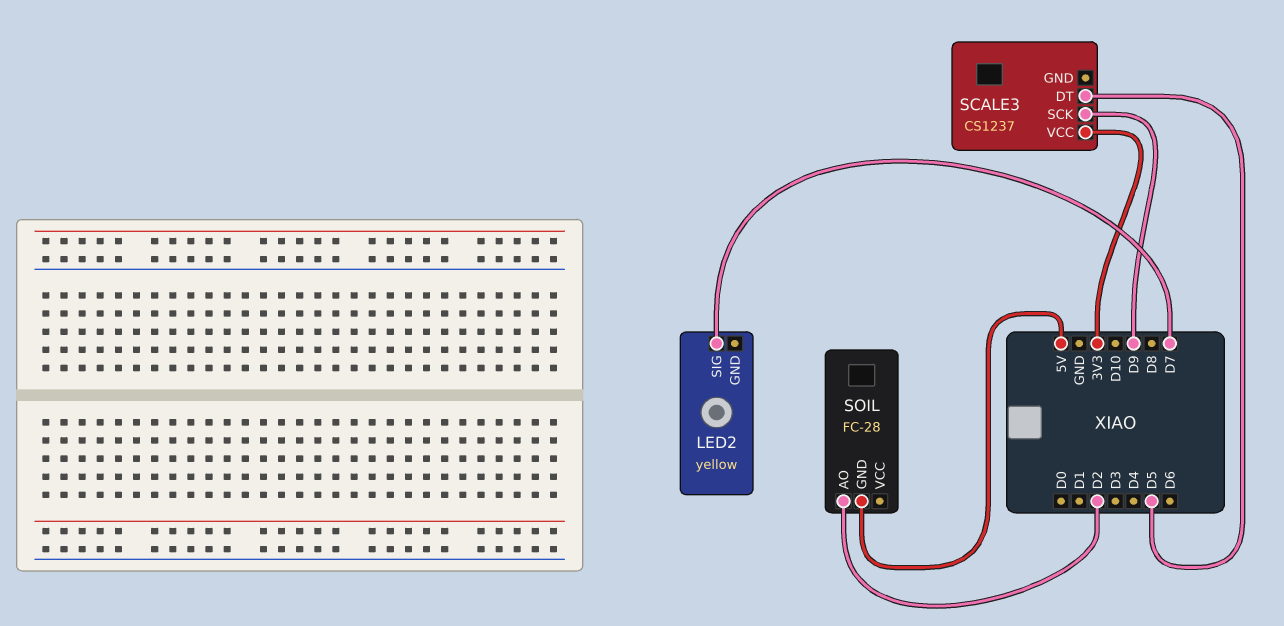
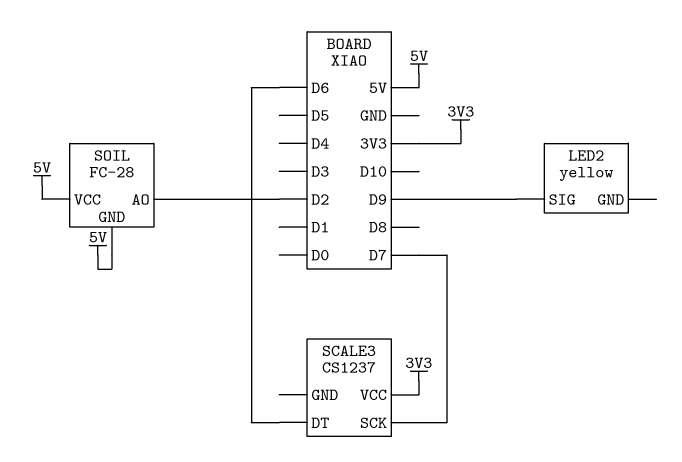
LED2 pin SIG: D7 -> D9
SCALE3 pin DT: D5 -> D6
SCALE3 pin SCK: D9 -> D7
SOIL pin VCC: none -> 5V

